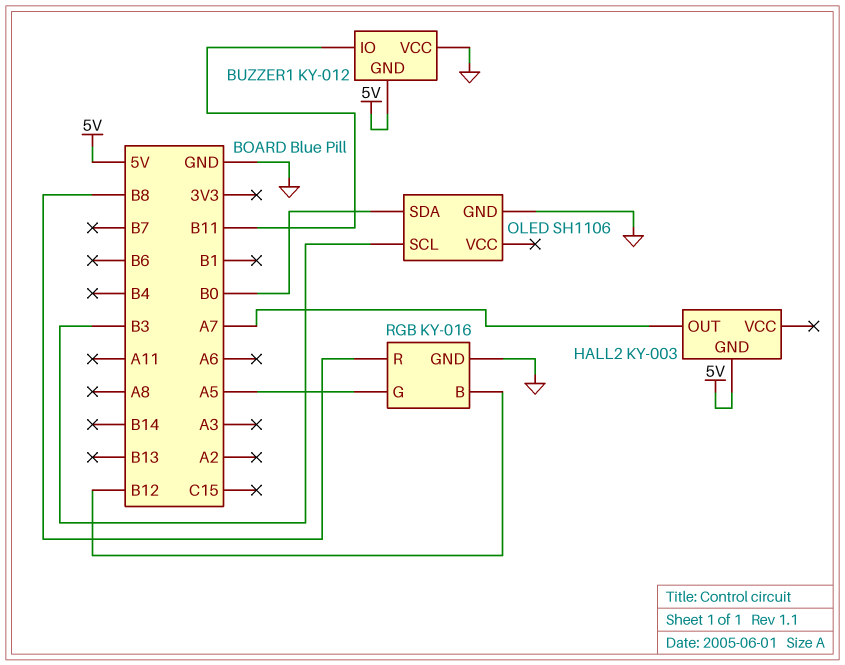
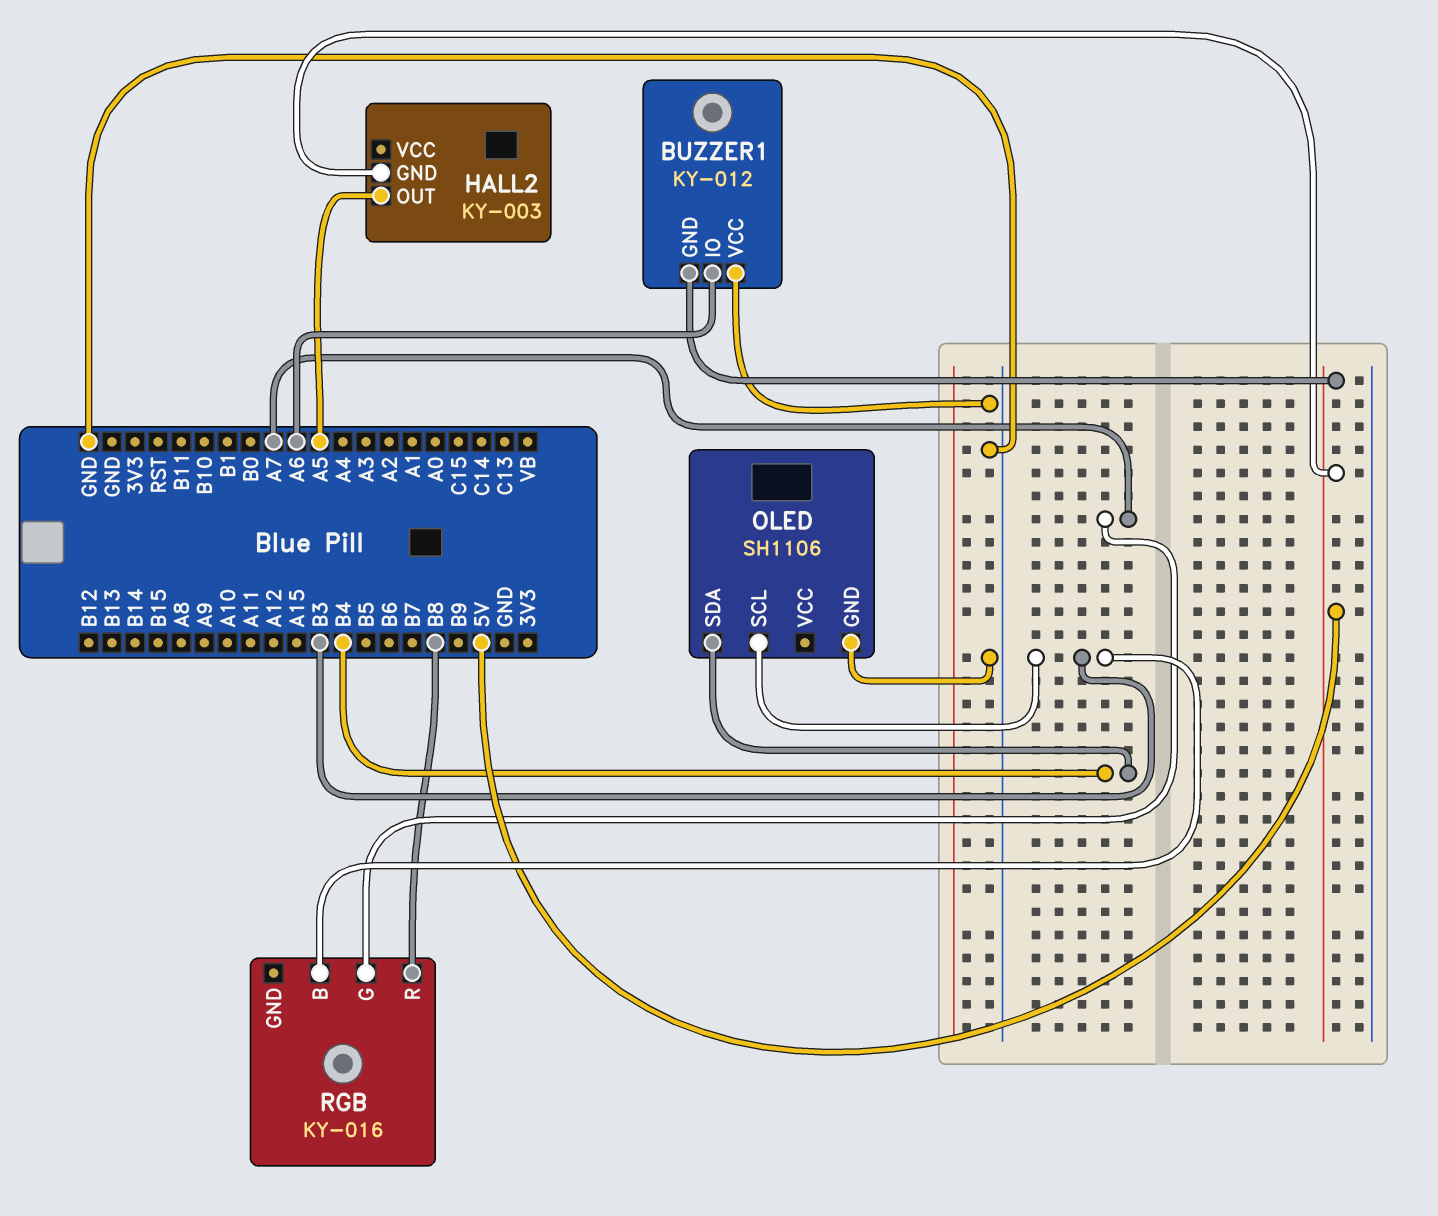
BUZZER1 pin IO: B11 -> A6
HALL2 pin OUT: A7 -> A5
OLED pin SDA: B0 -> B4
RGB pin B: B12 -> B3
RGB pin G: A5 -> A7
RGB pin GND: GND -> none

